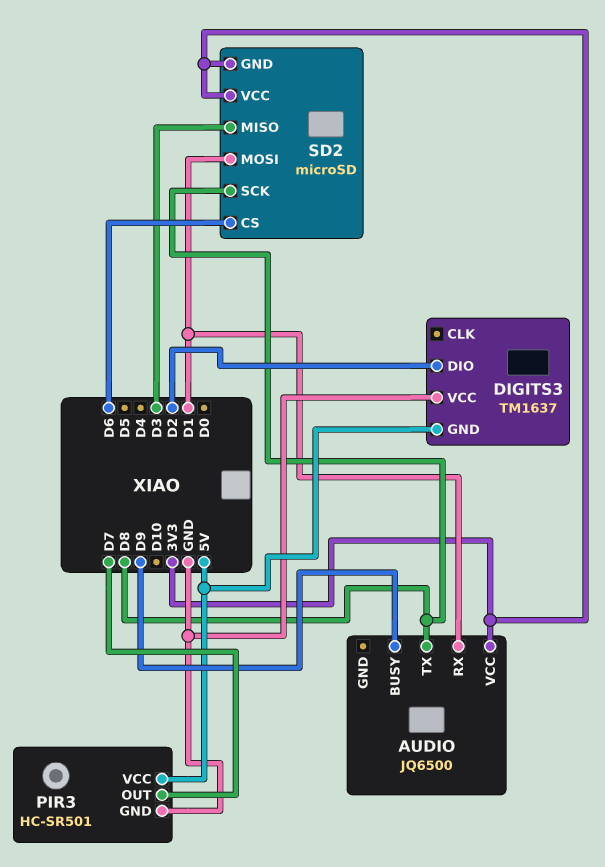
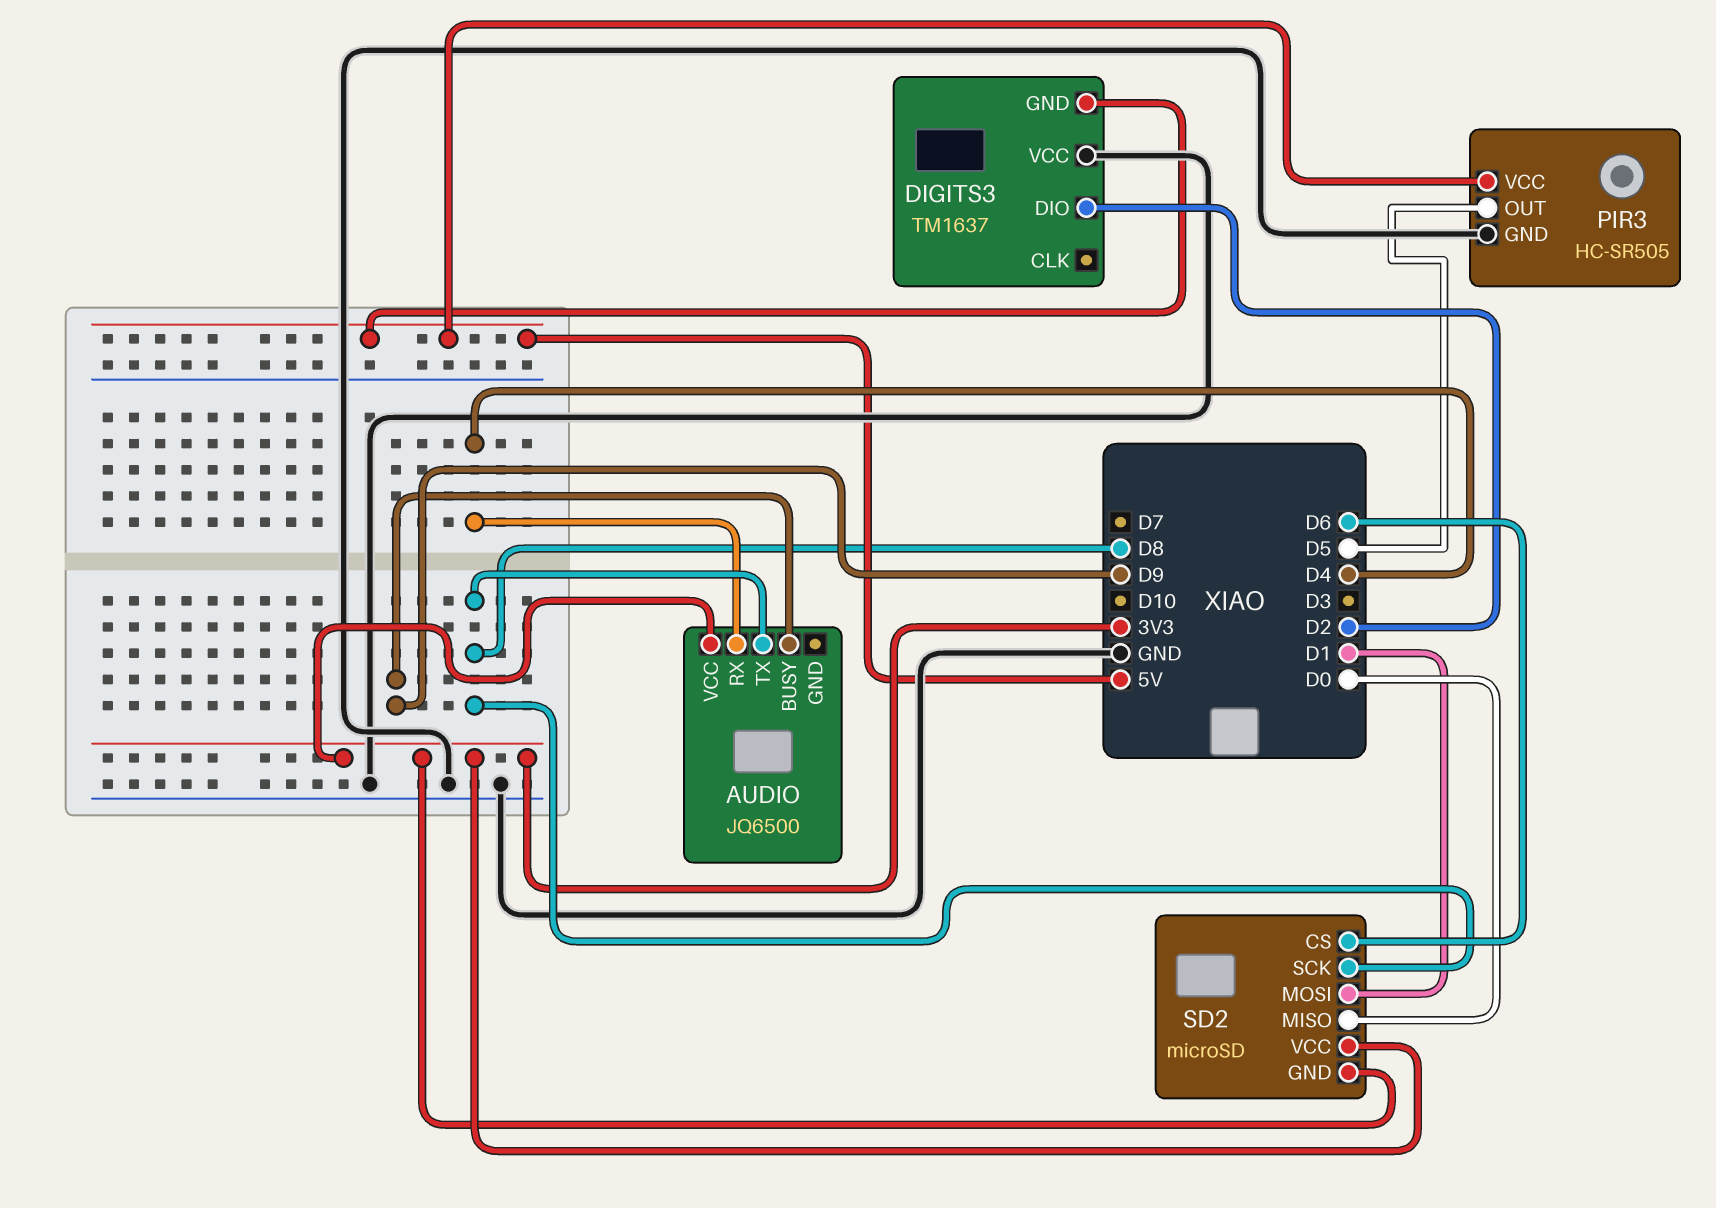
AUDIO pin RX: D1 -> D4
PIR3: HC-SR501 -> HC-SR505
PIR3 pin OUT: D7 -> D5
SD2 pin MISO: D3 -> D0

